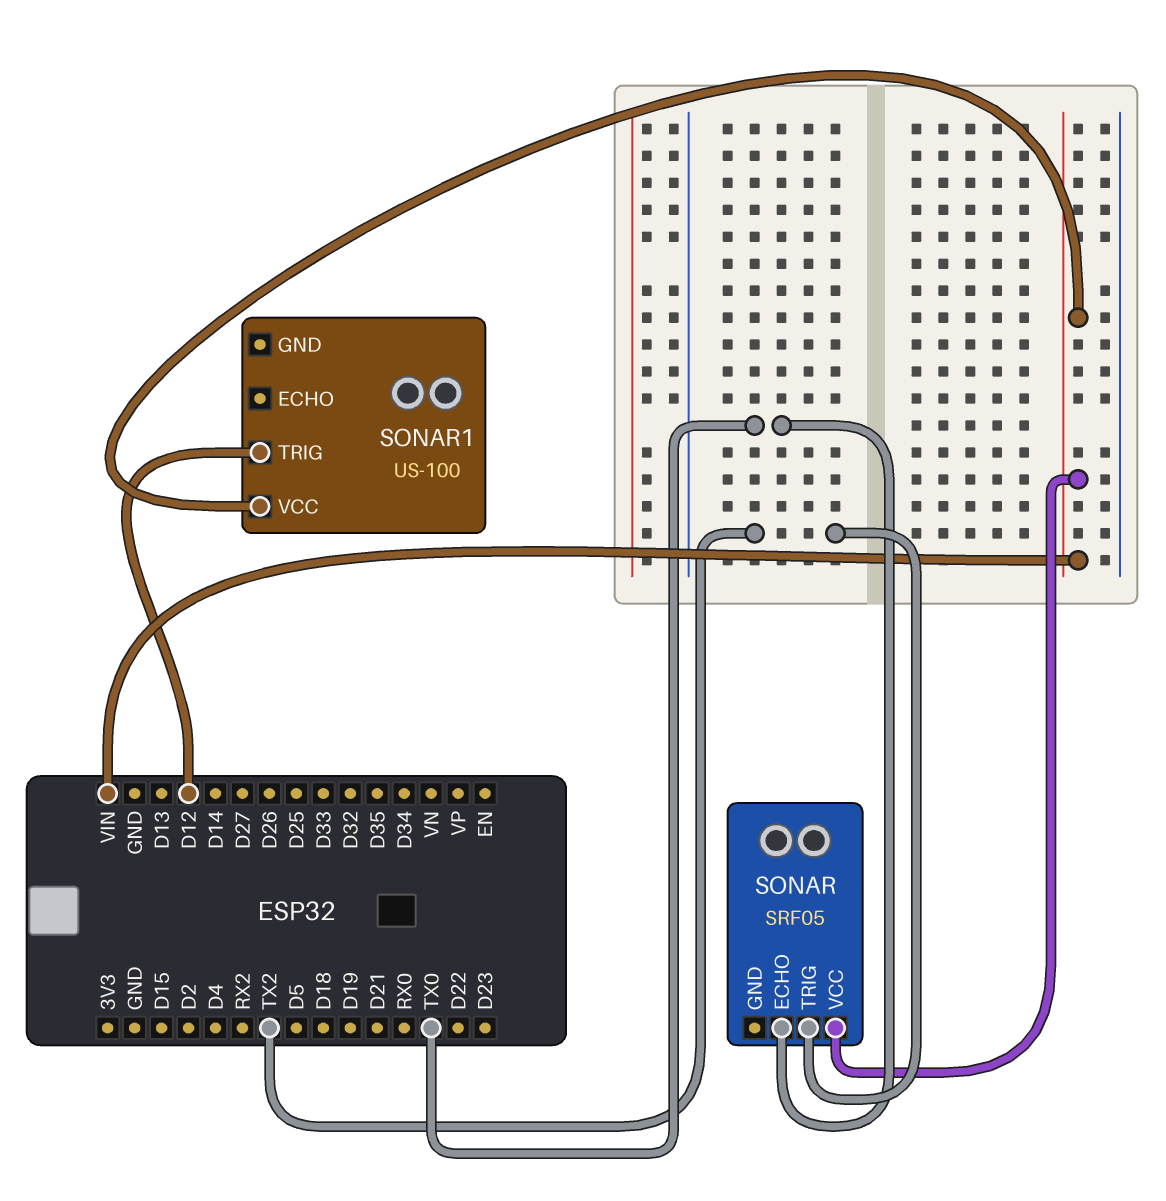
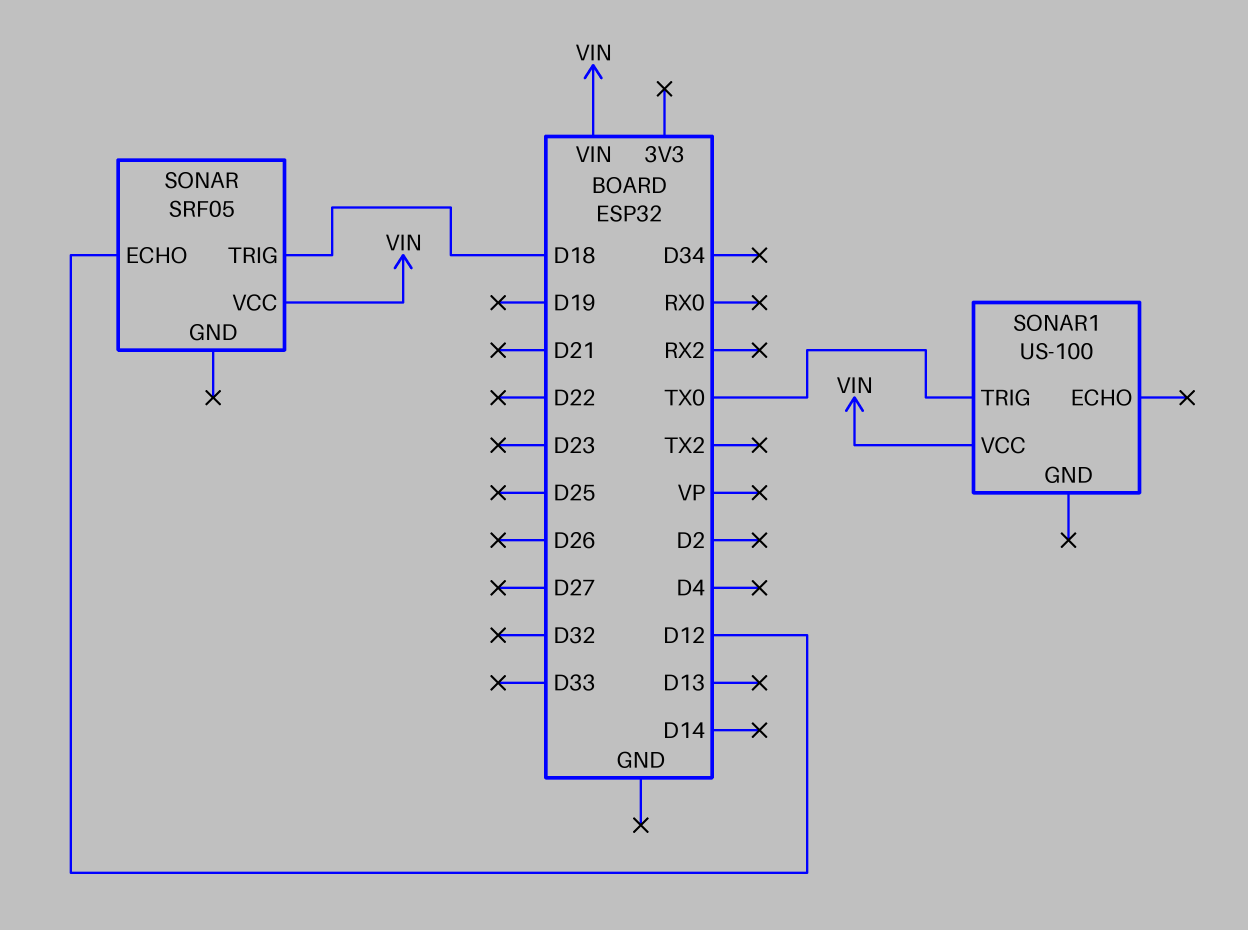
SONAR pin ECHO: TX0 -> D12
SONAR pin TRIG: TX2 -> D18
SONAR1 pin TRIG: D12 -> TX0

